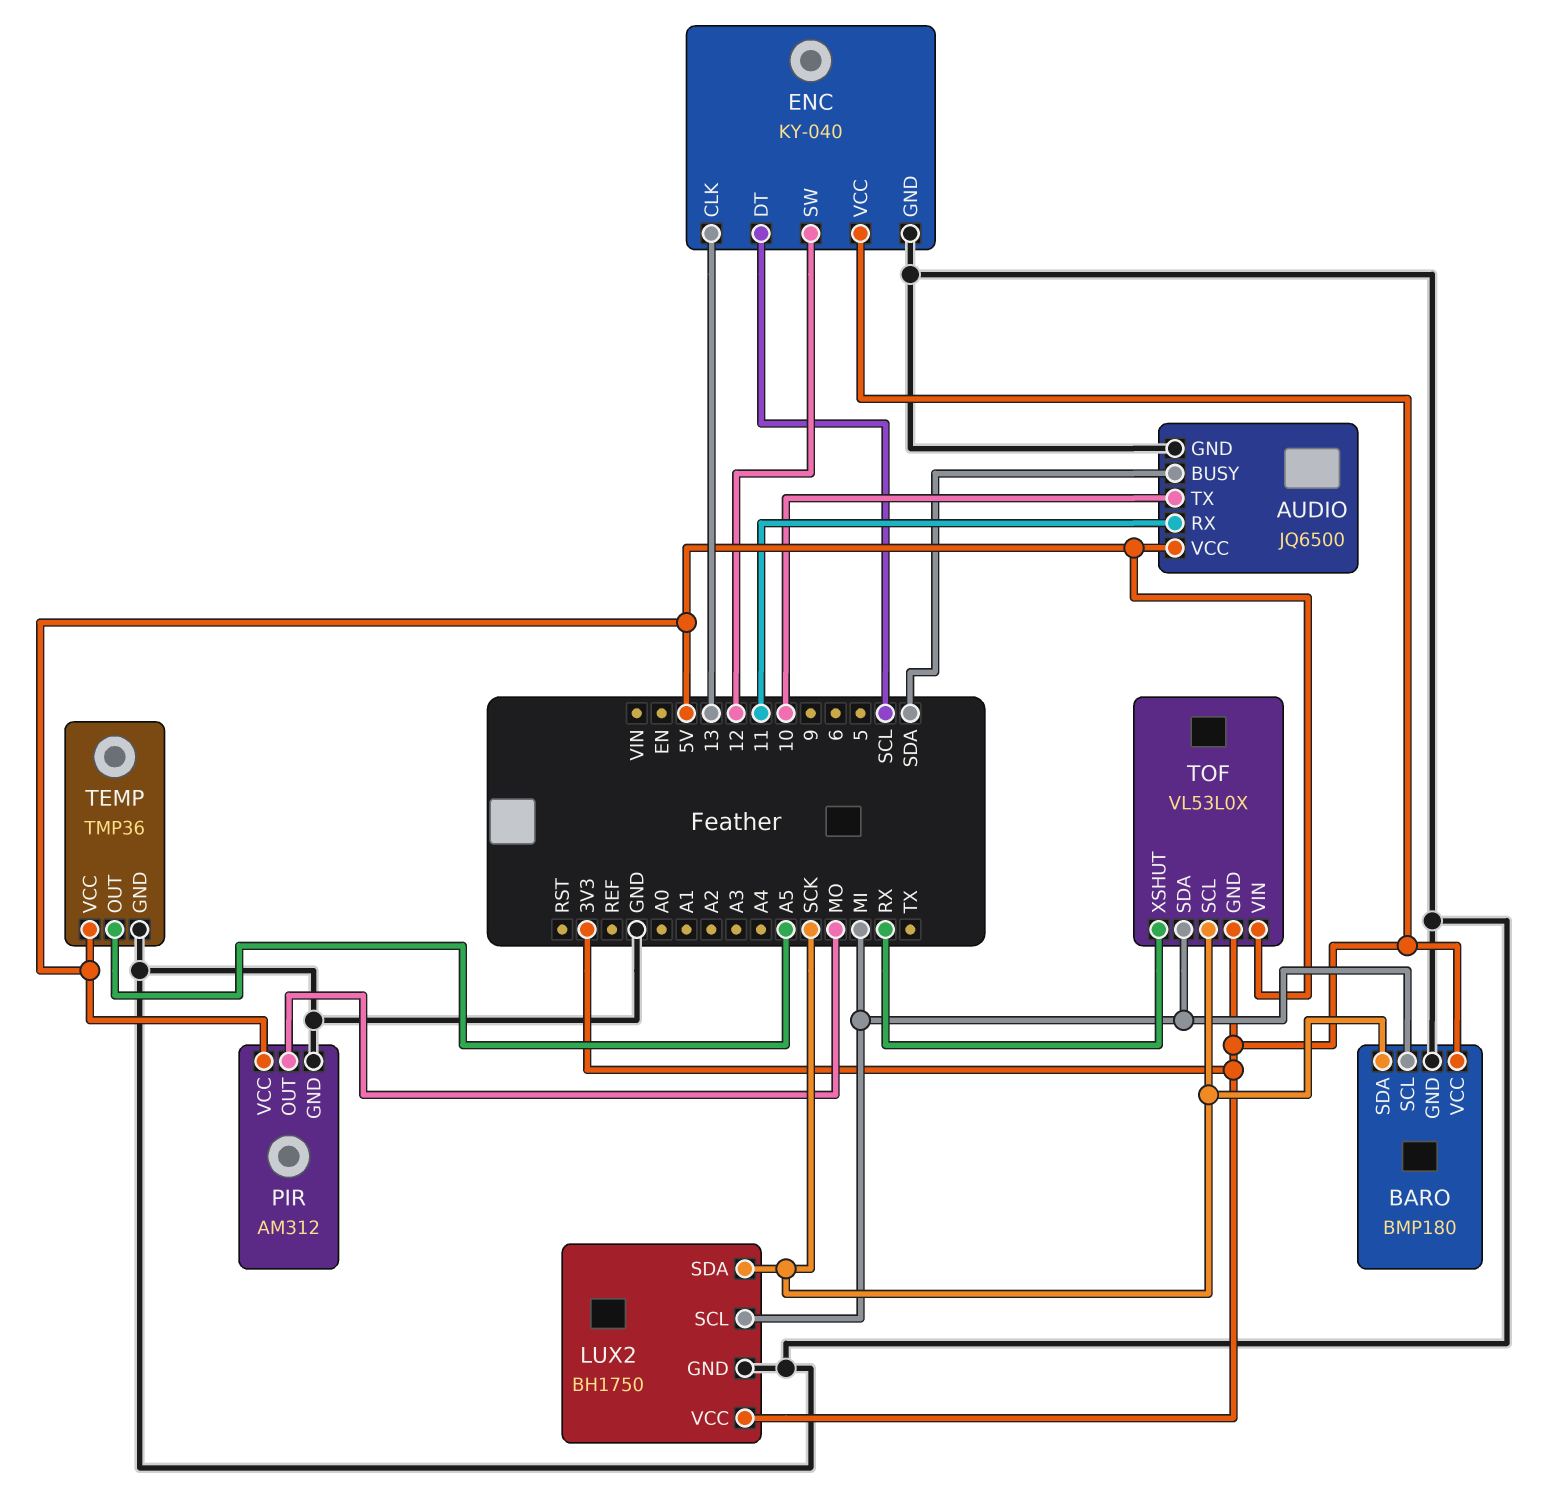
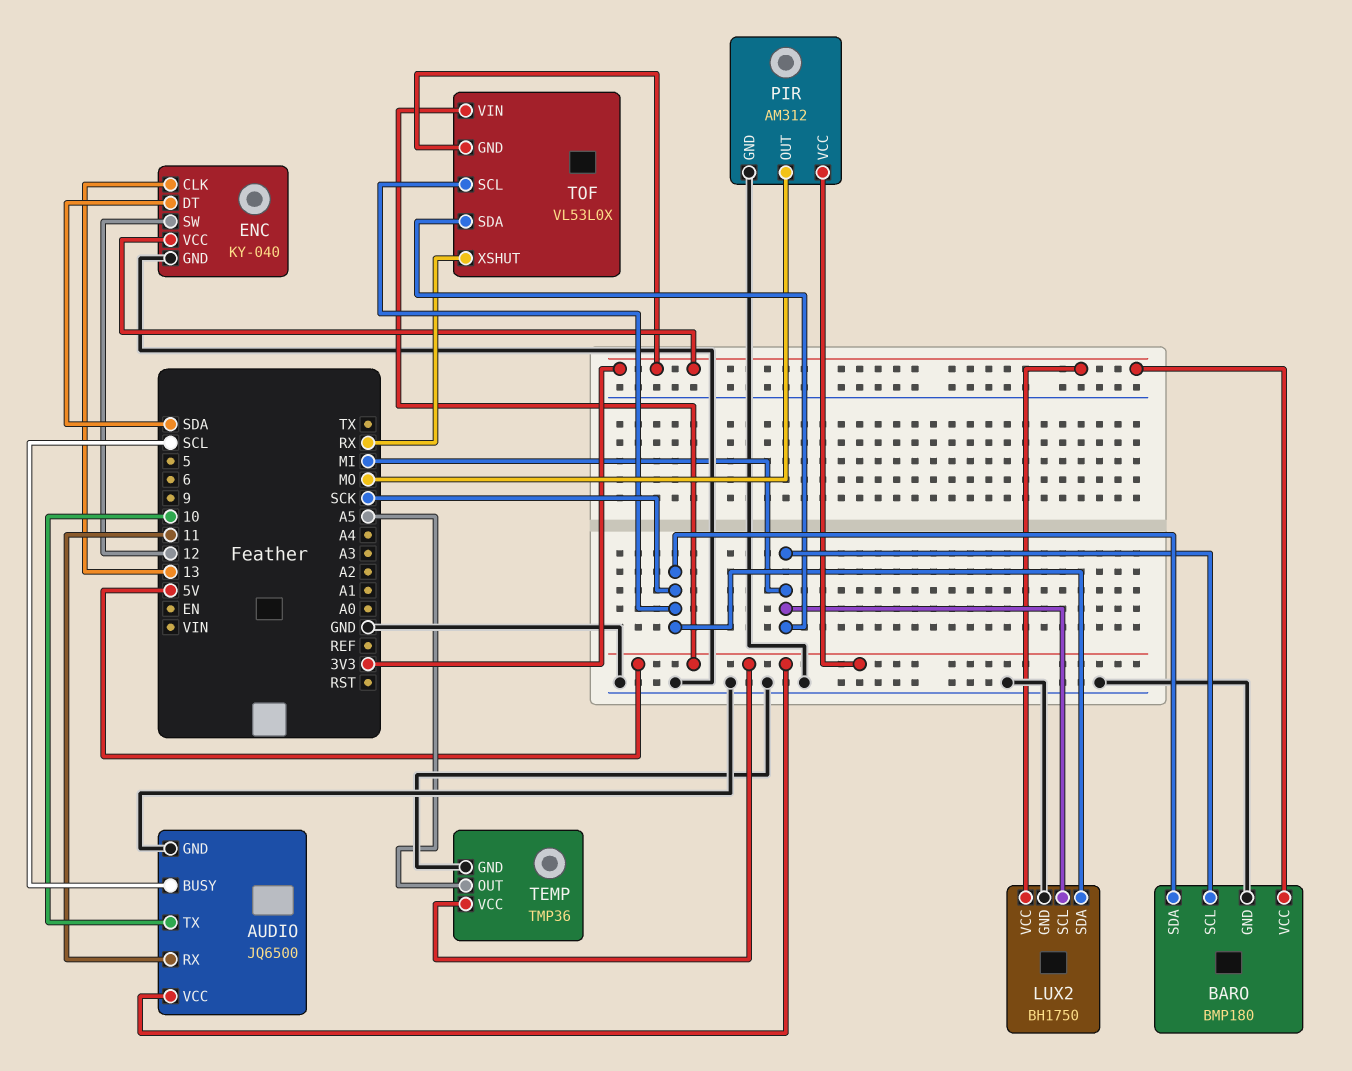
AUDIO pin BUSY: SDA -> SCL
ENC pin DT: SCL -> SDA

